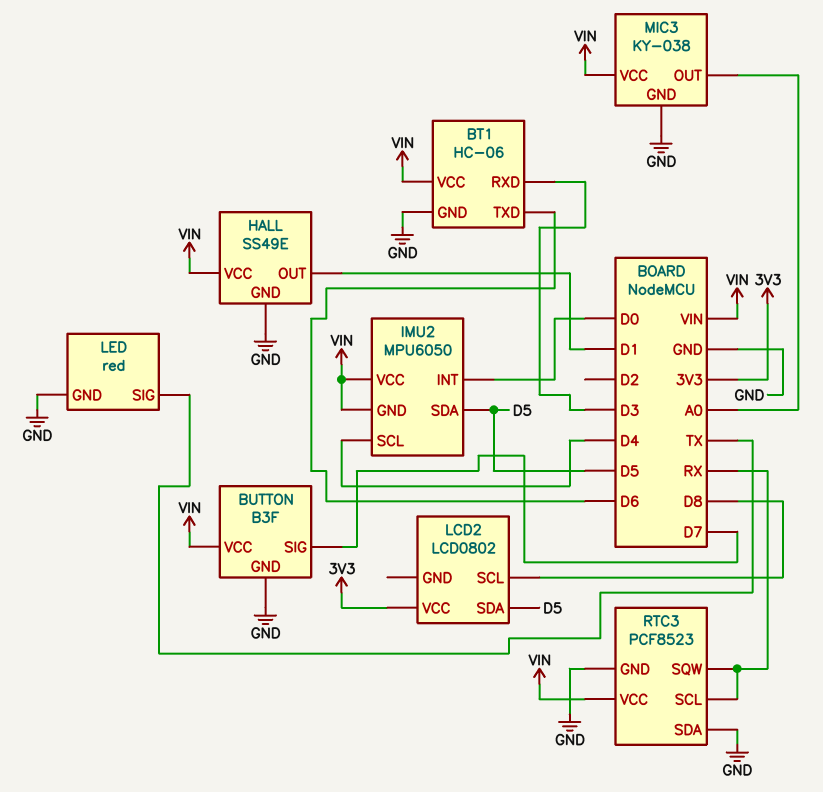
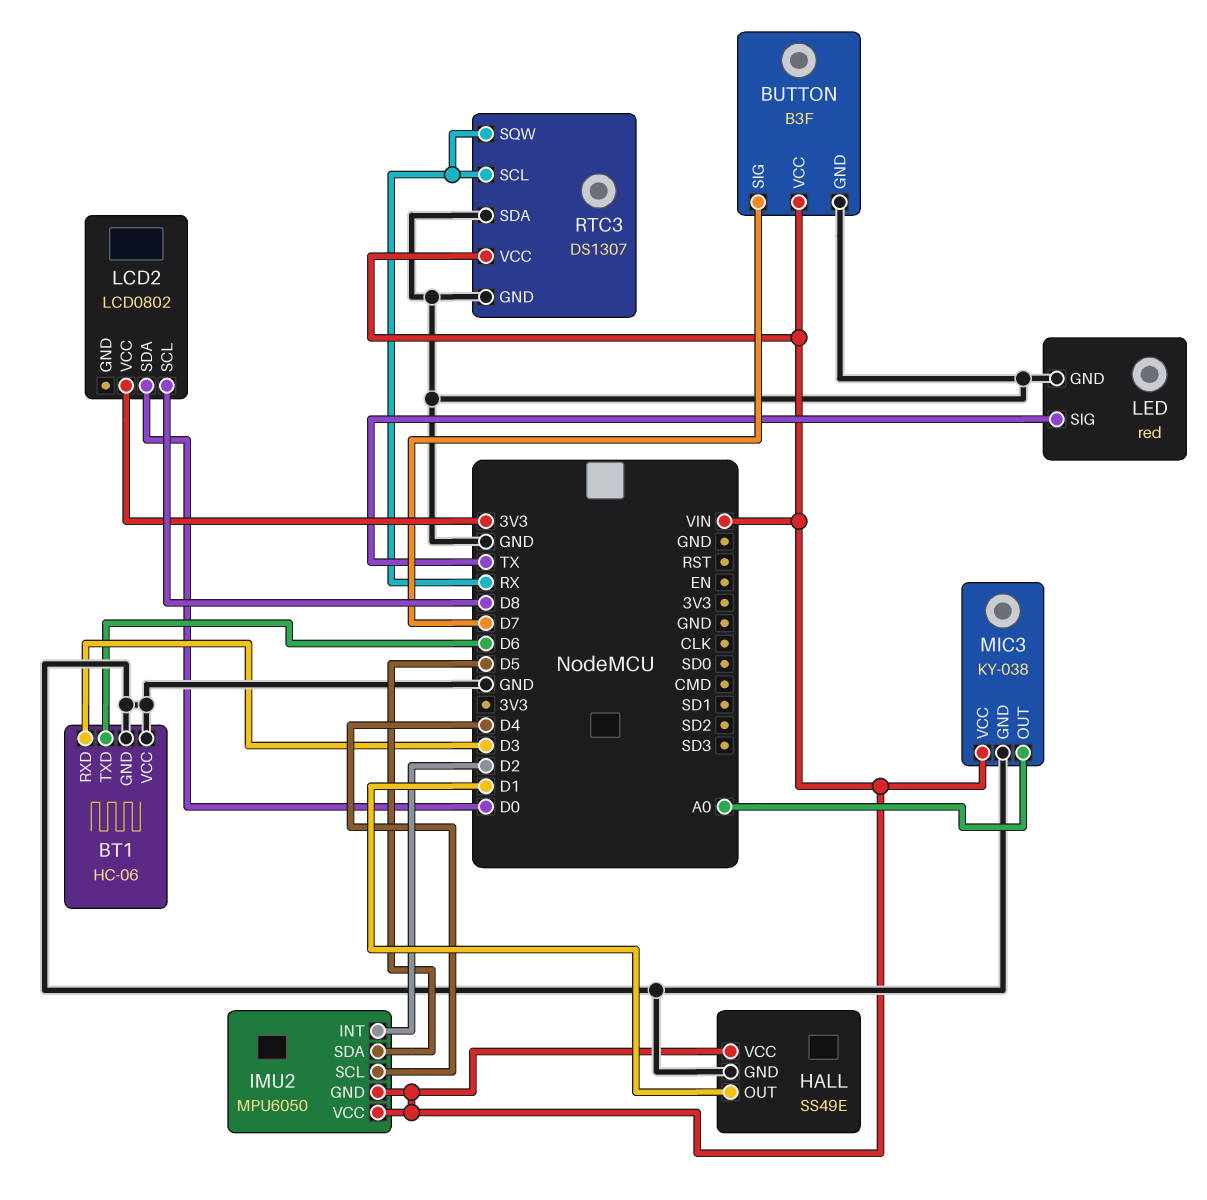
BT1 pin VCC: VIN -> GND
IMU2 pin INT: D0 -> D2
LCD2 pin SDA: D5 -> D0
RTC3: PCF8523 -> DS1307

